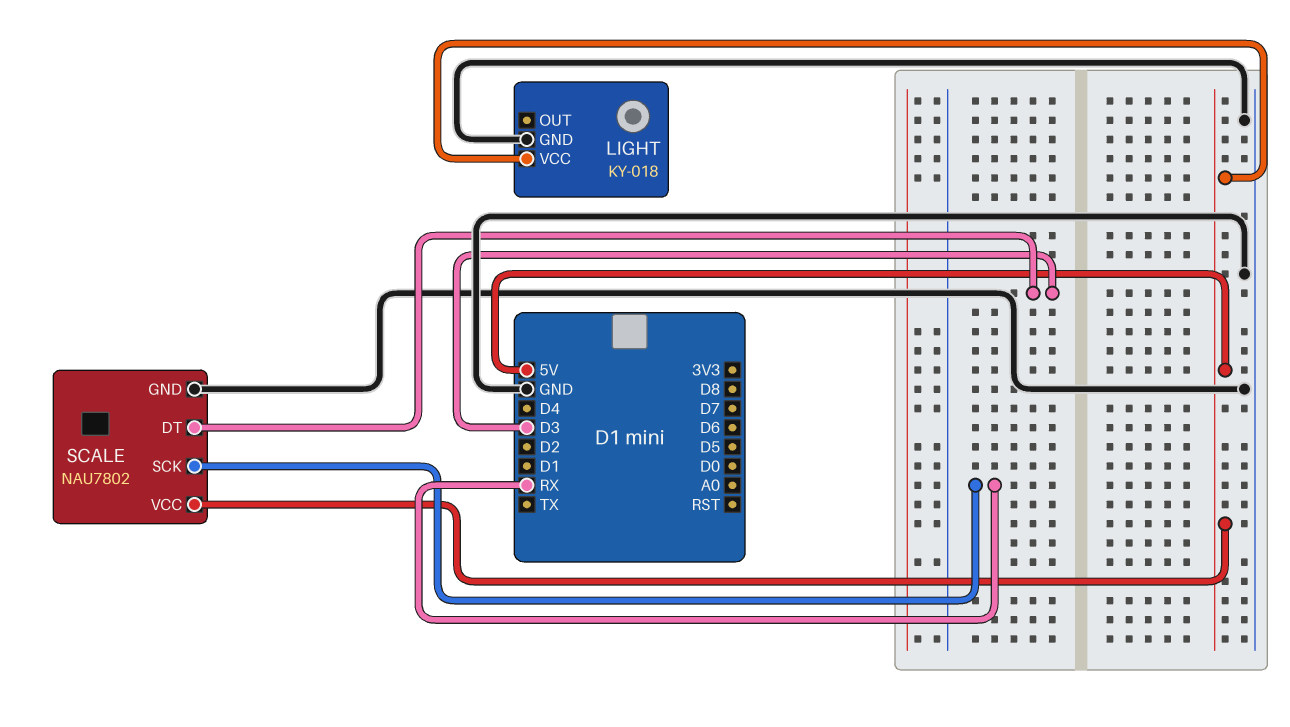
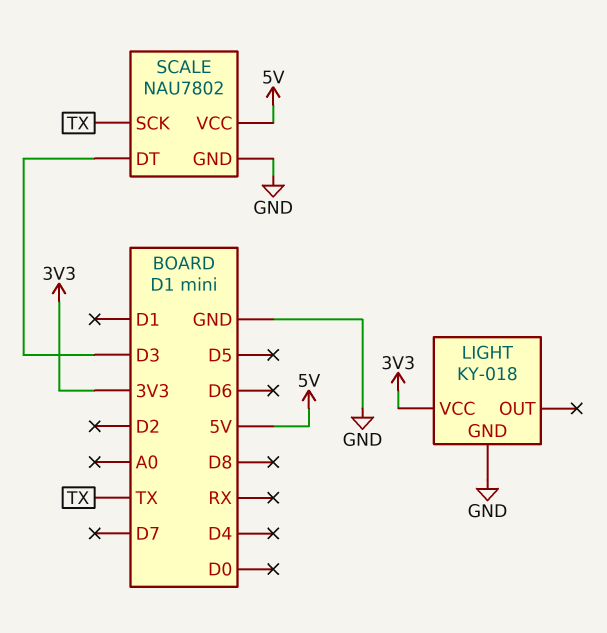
LIGHT pin VCC: 5V -> 3V3
SCALE pin SCK: RX -> TX

